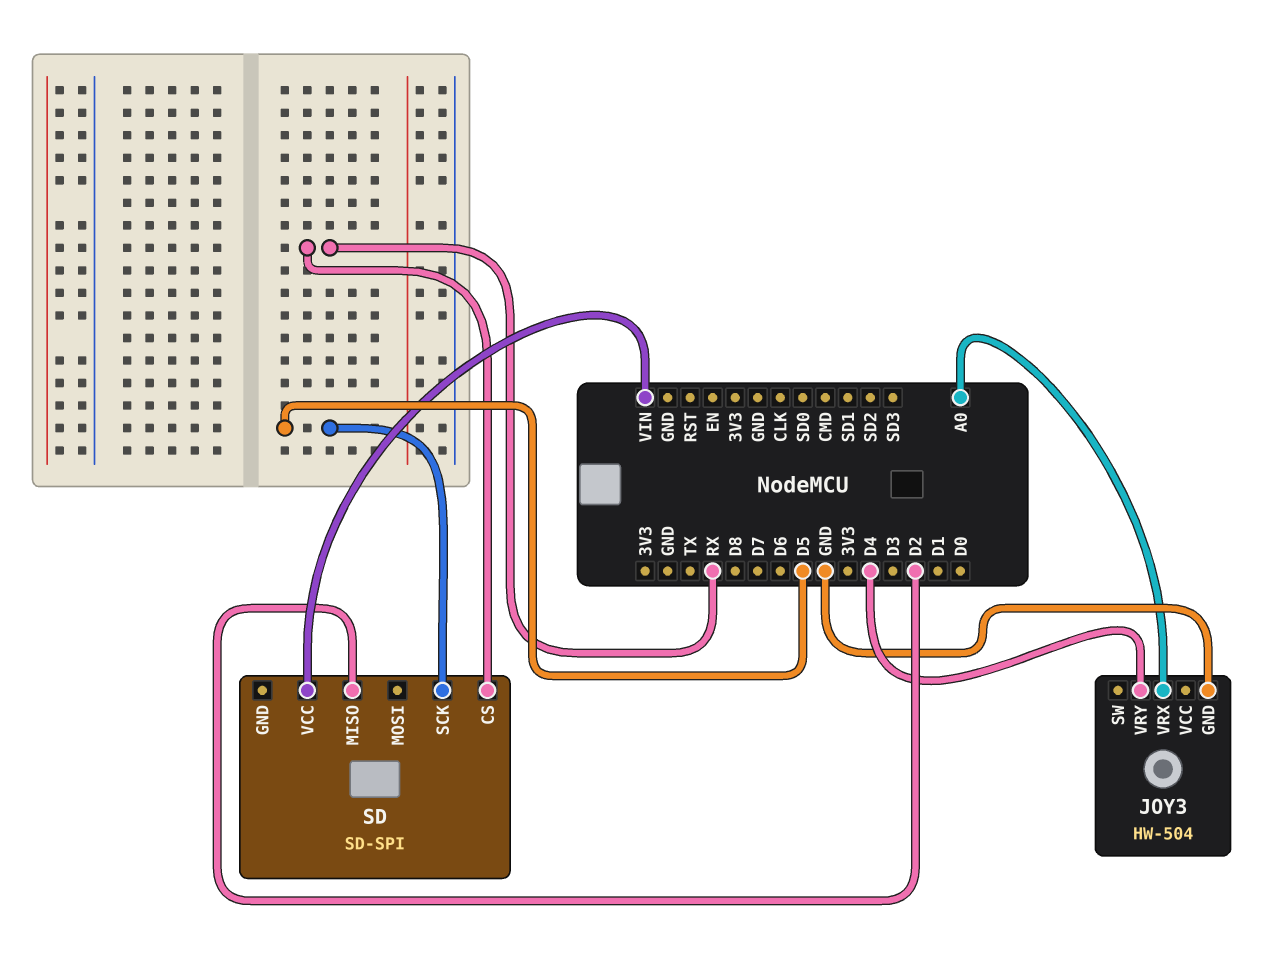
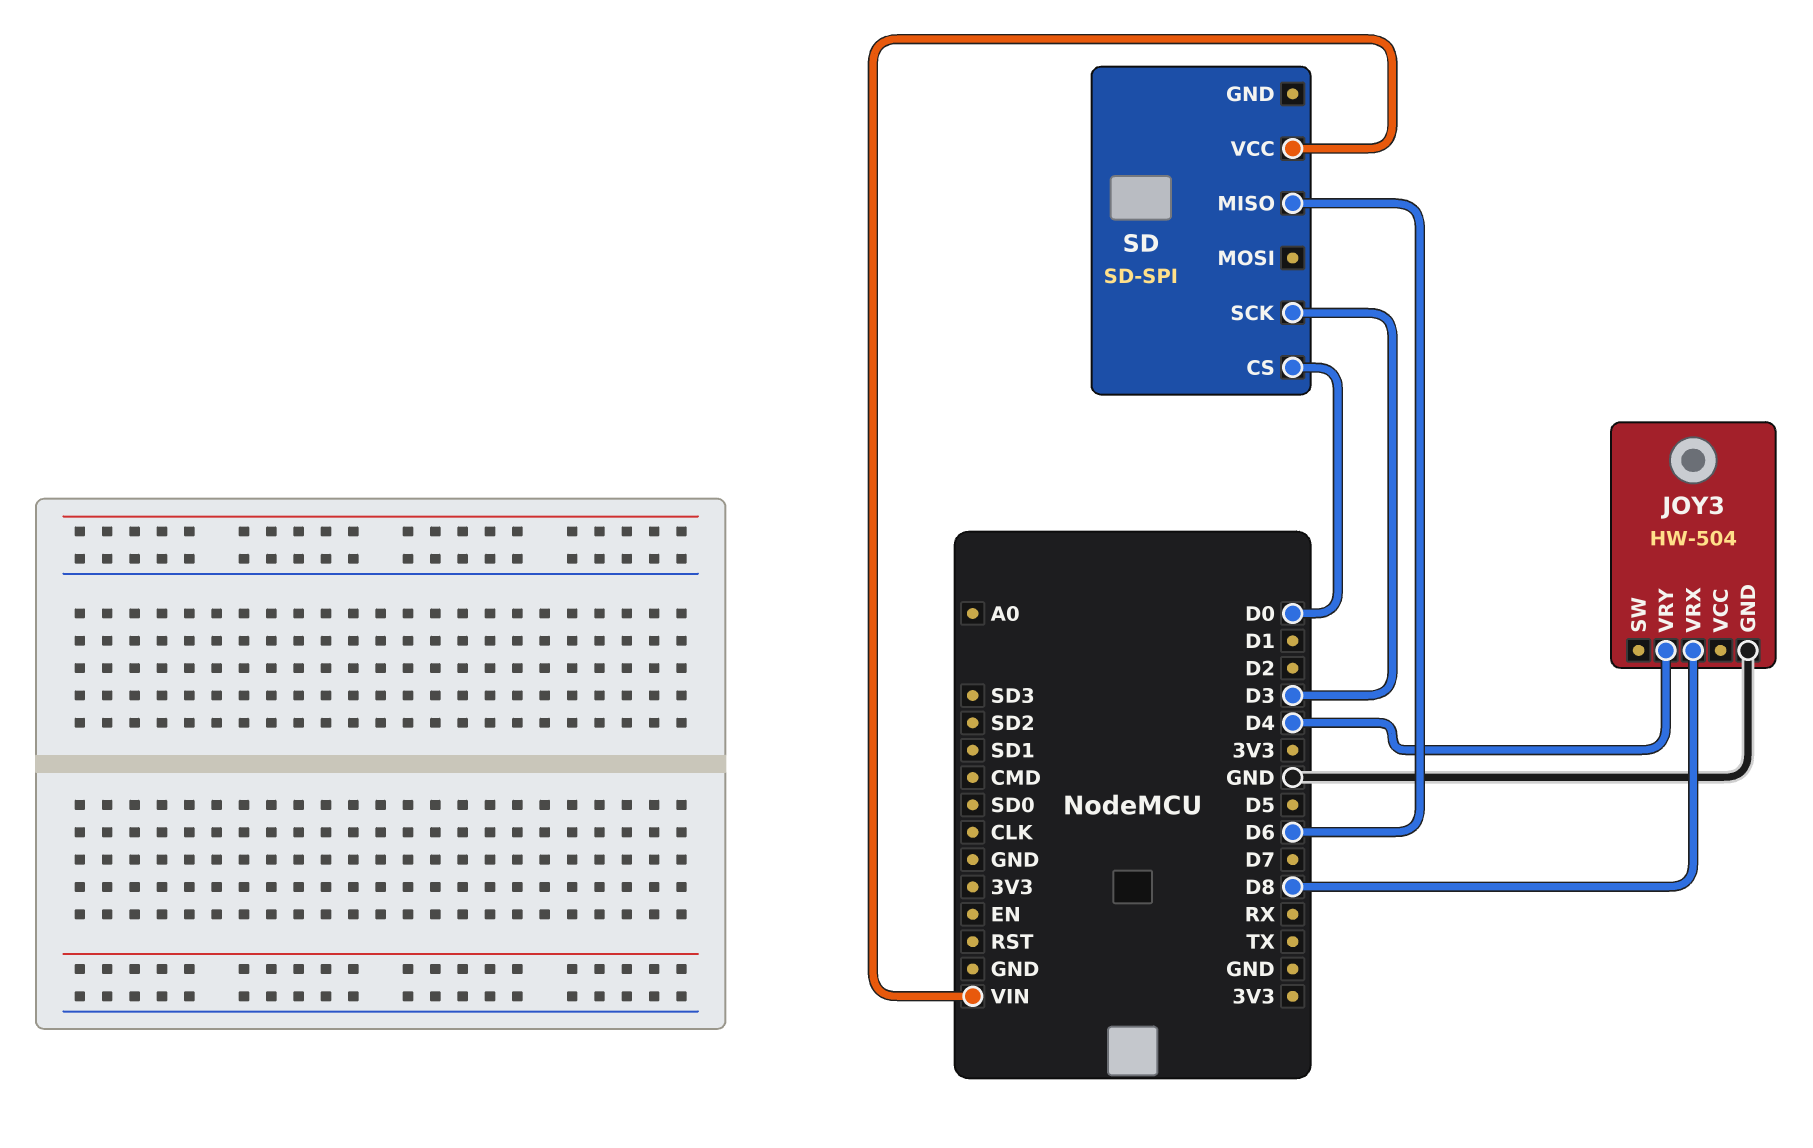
JOY3 pin VRX: A0 -> D8
SD pin CS: RX -> D0
SD pin MISO: D2 -> D6
SD pin SCK: D5 -> D3

